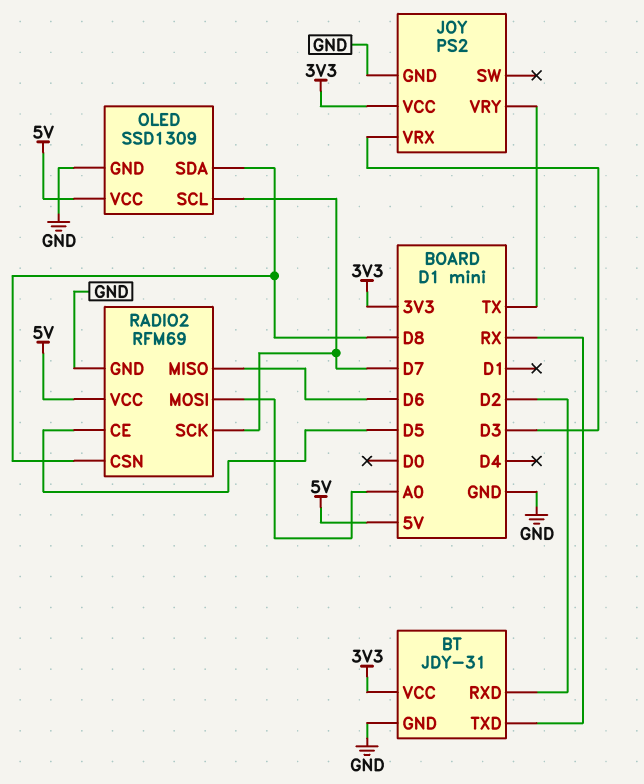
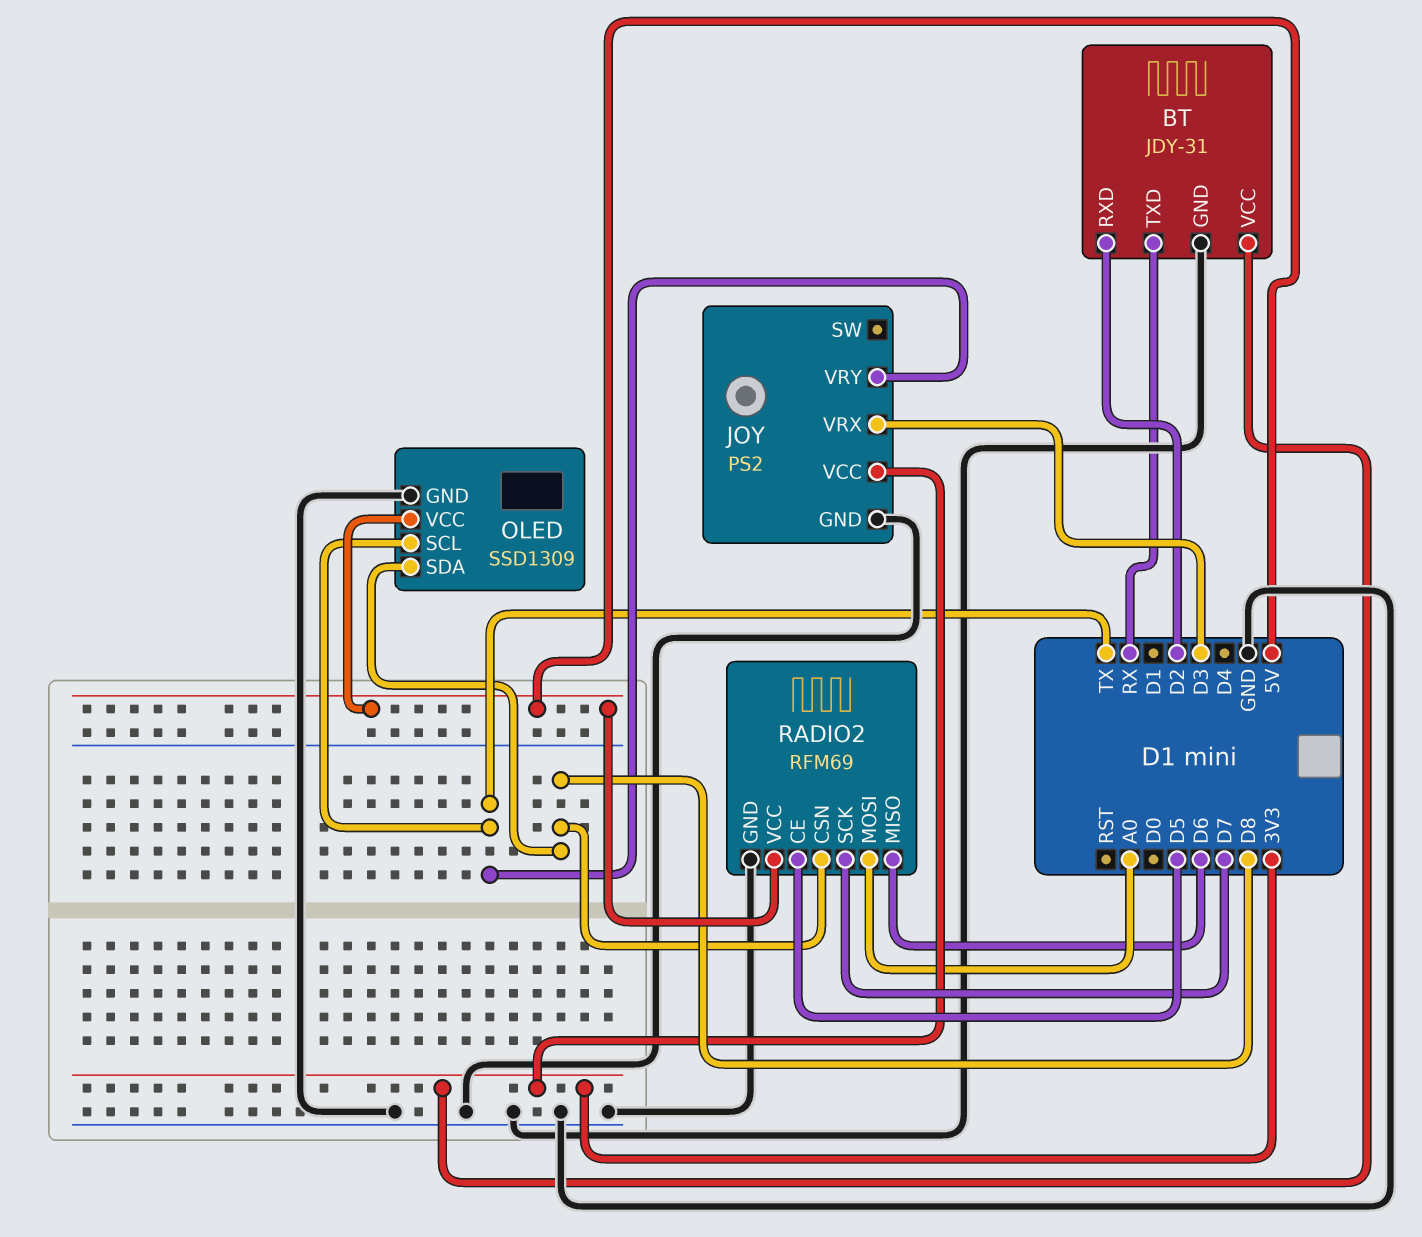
OLED pin SCL: D7 -> TX

